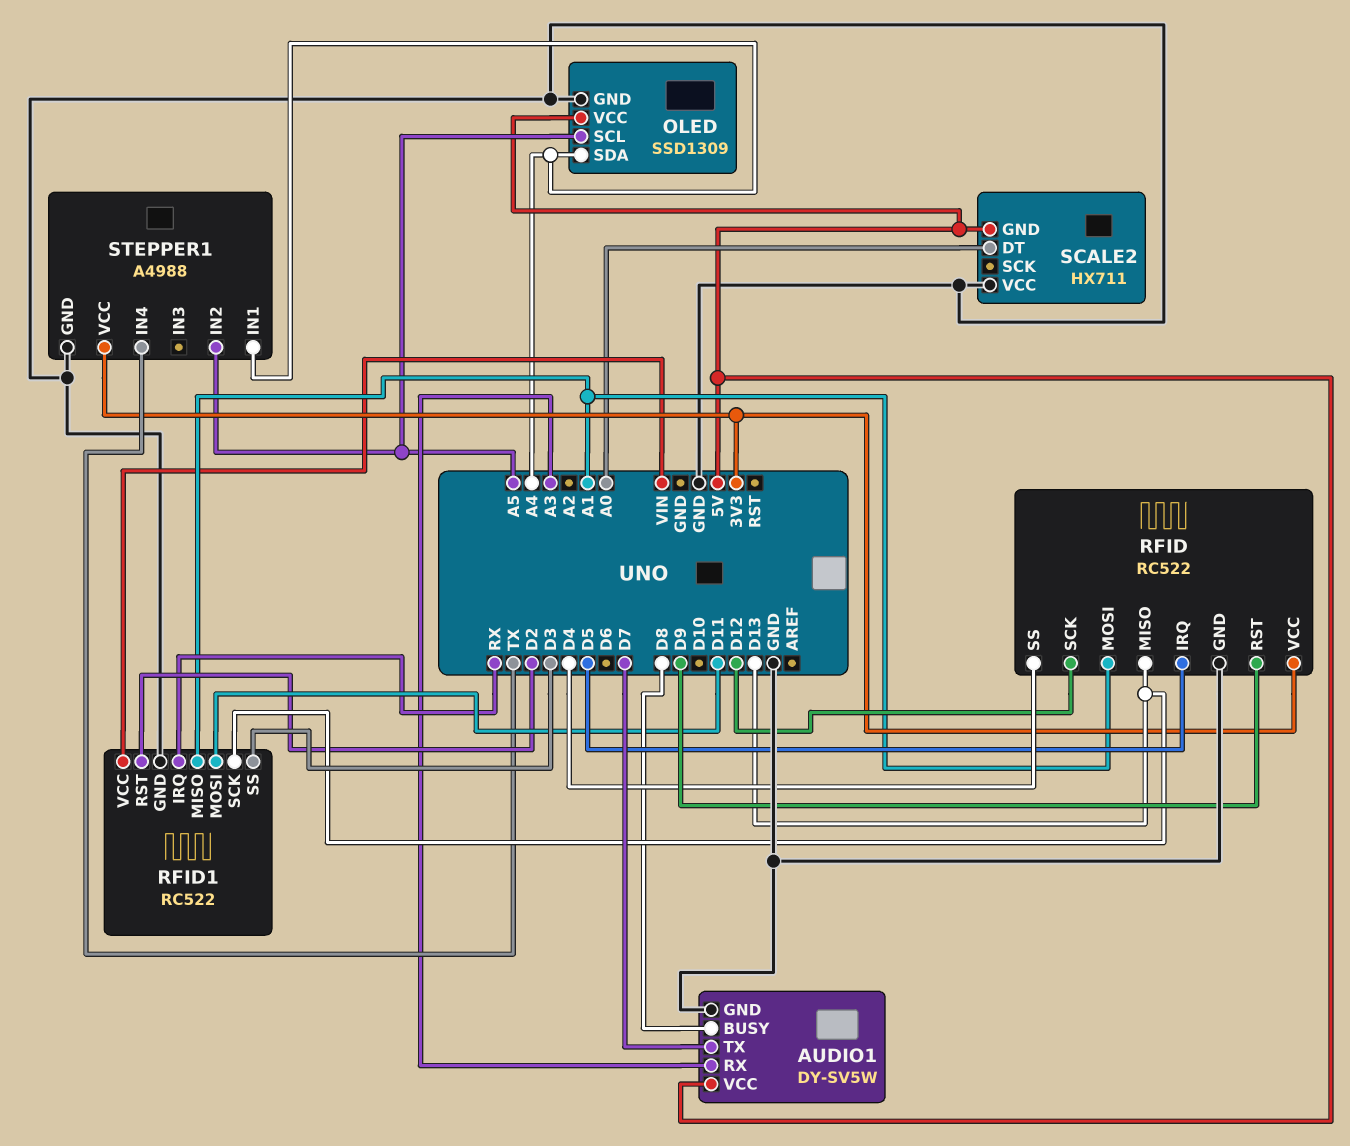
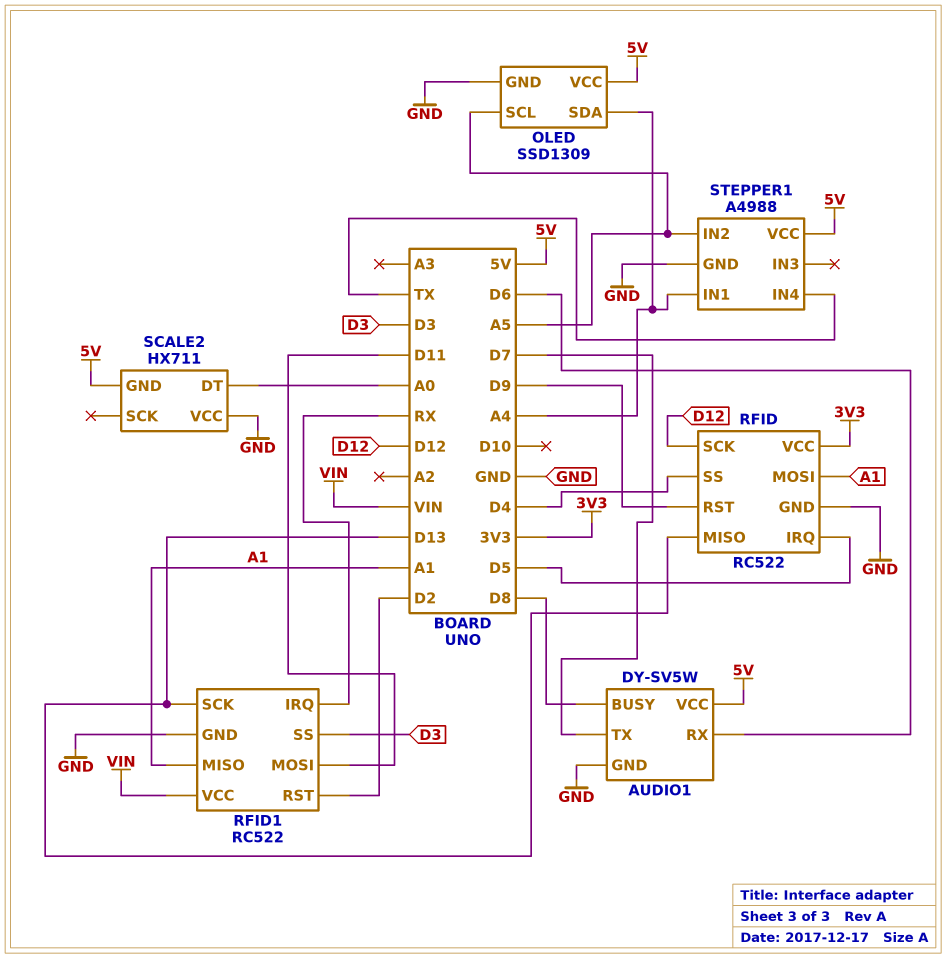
AUDIO1 pin RX: A3 -> D6
STEPPER1 pin VCC: 3V3 -> 5V

